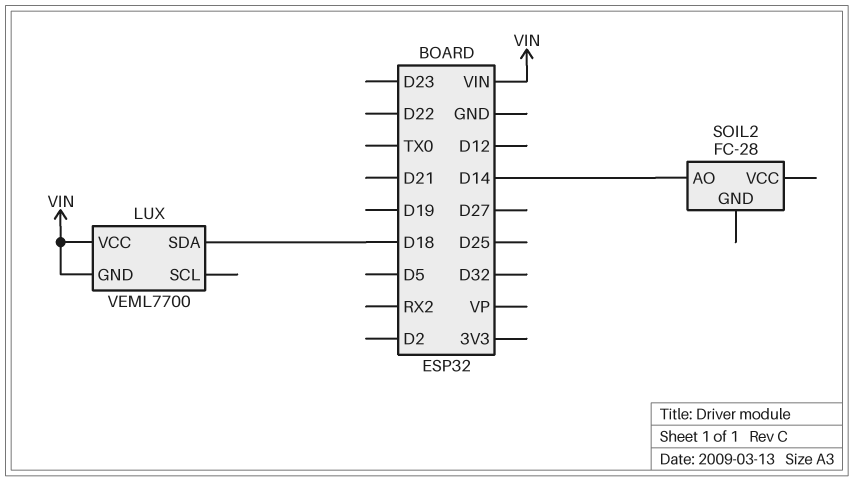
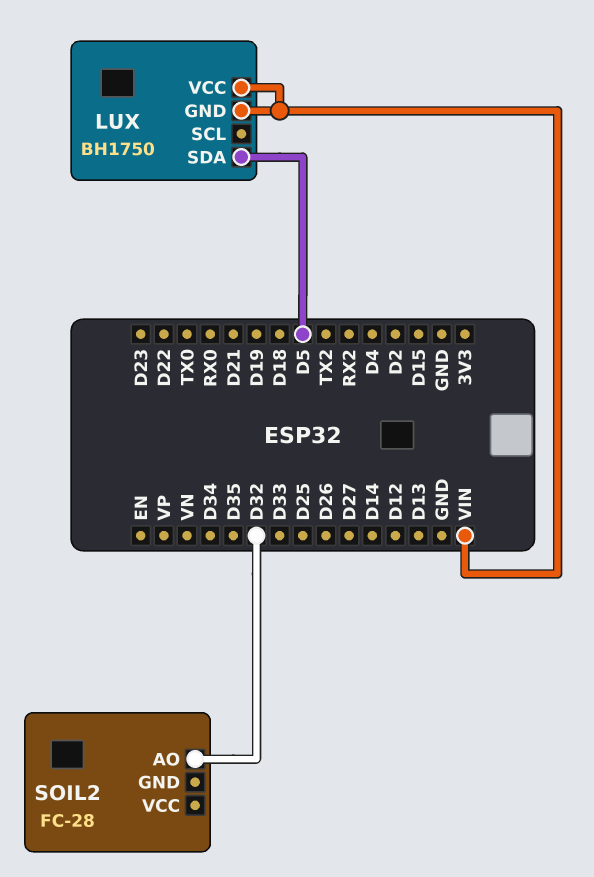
LUX: VEML7700 -> BH1750
LUX pin SDA: D18 -> D5
SOIL2 pin AO: D14 -> D32

